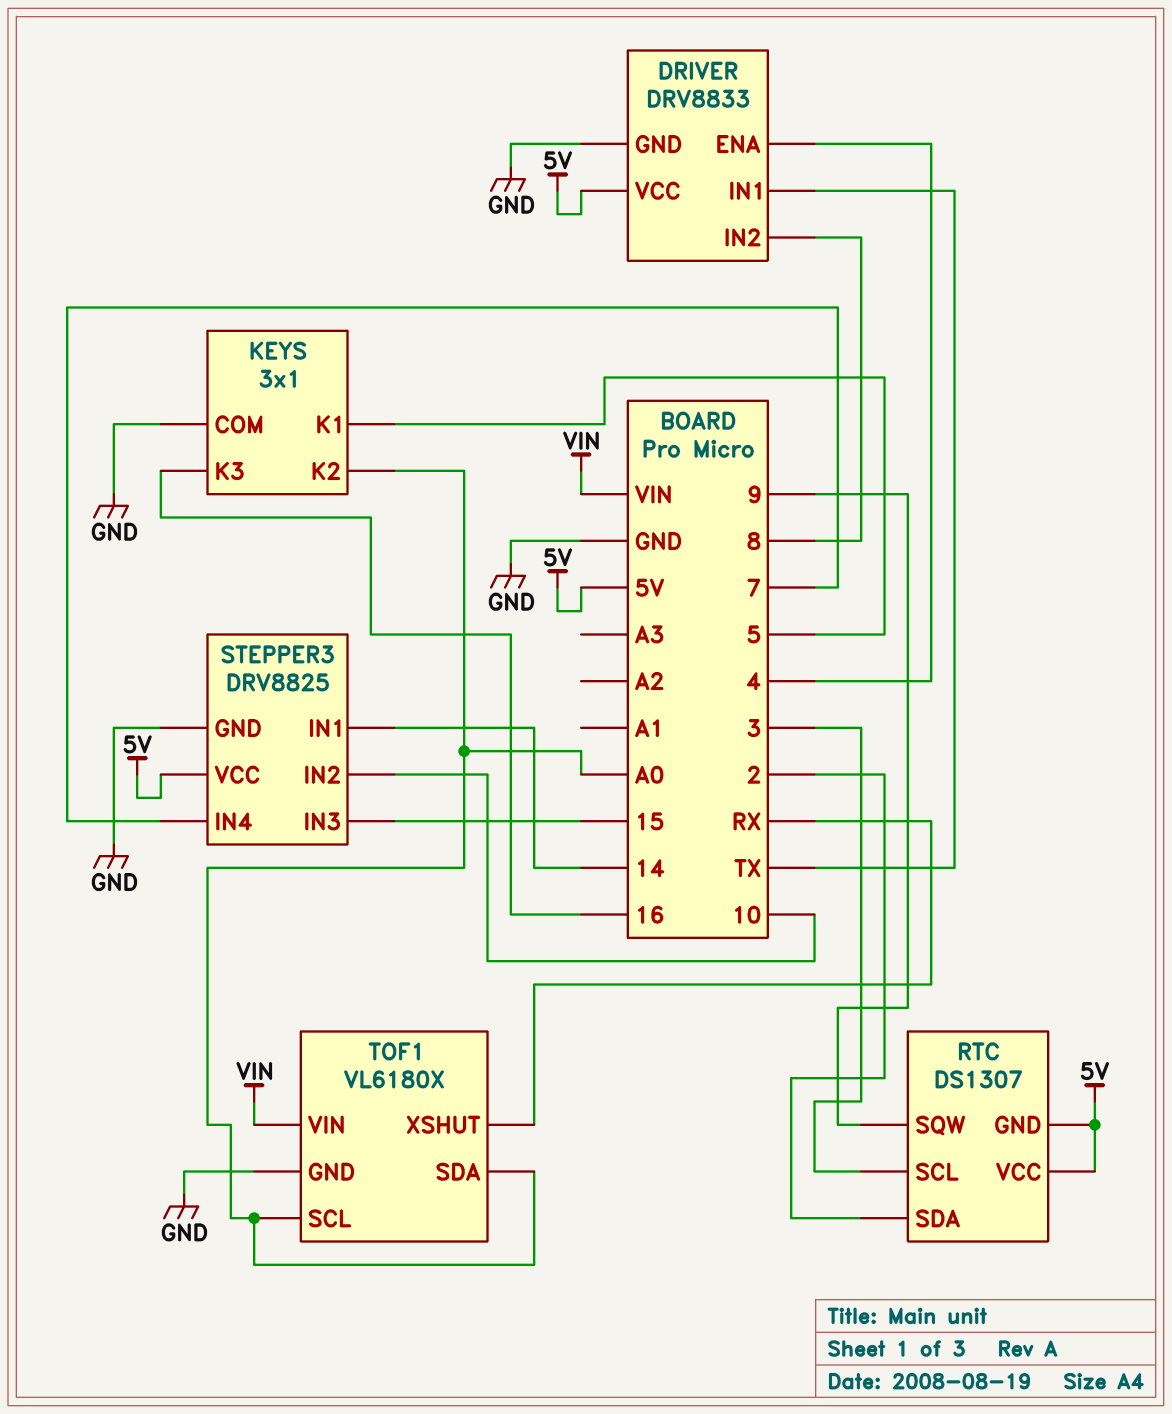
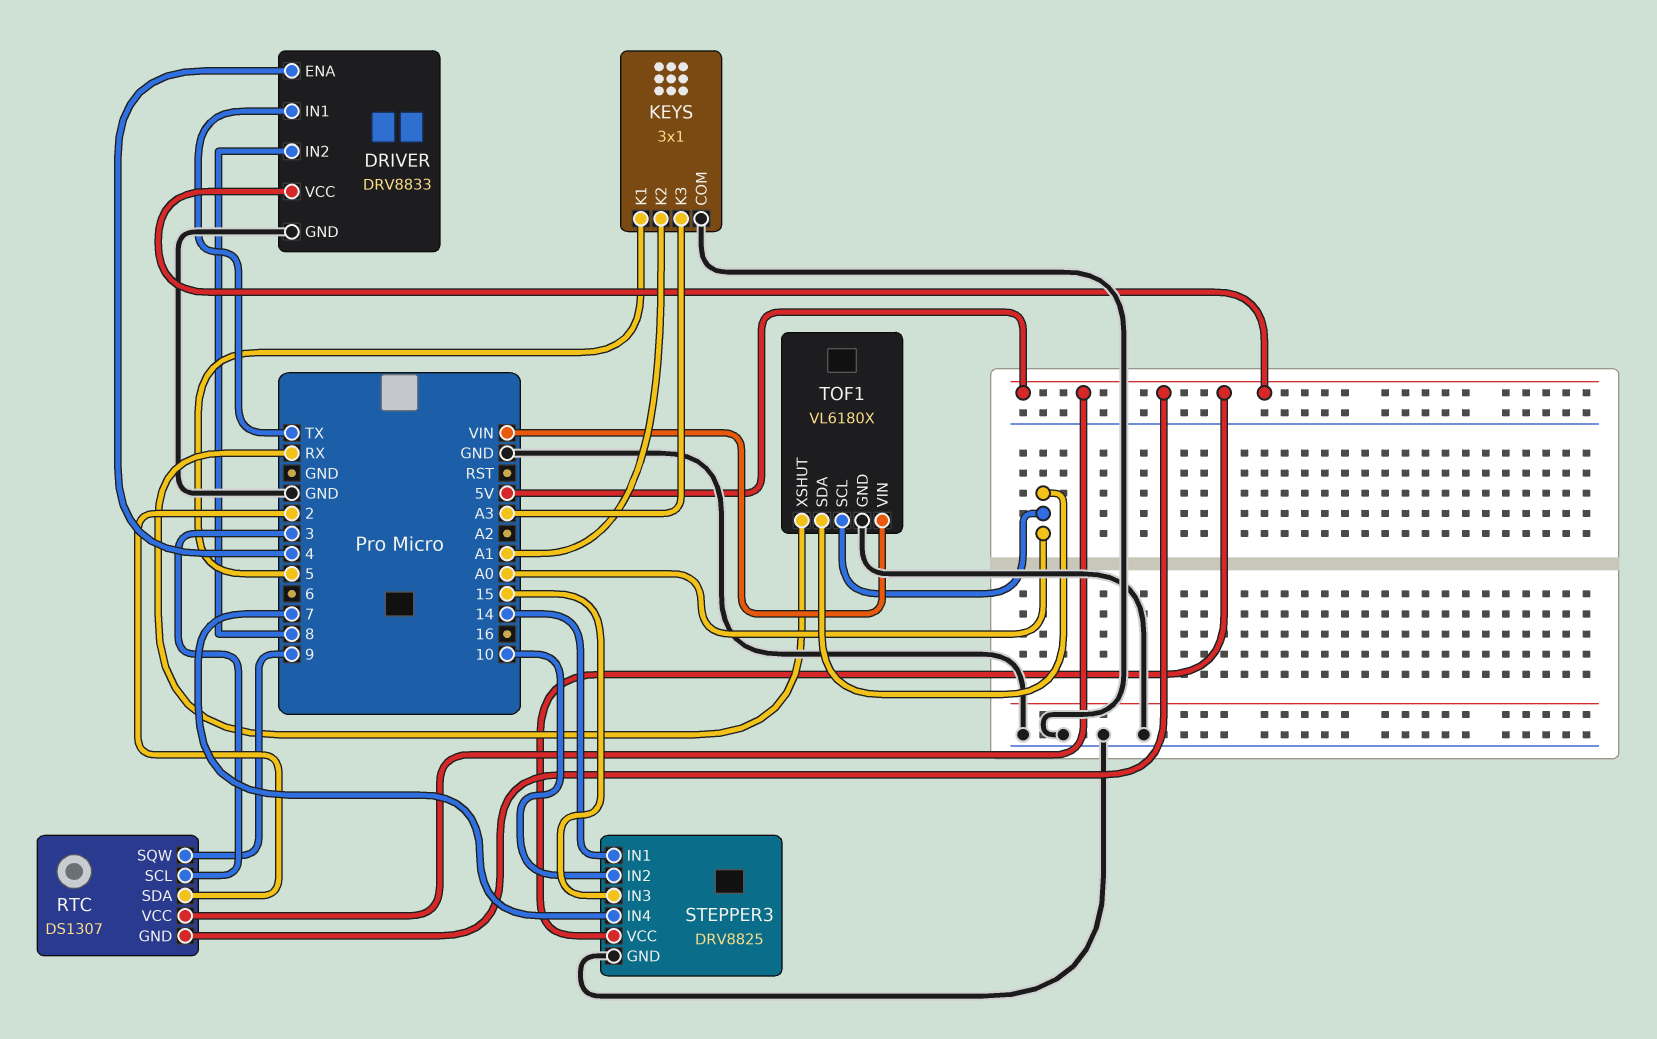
KEYS pin K2: A0 -> A1
KEYS pin K3: 16 -> A3

